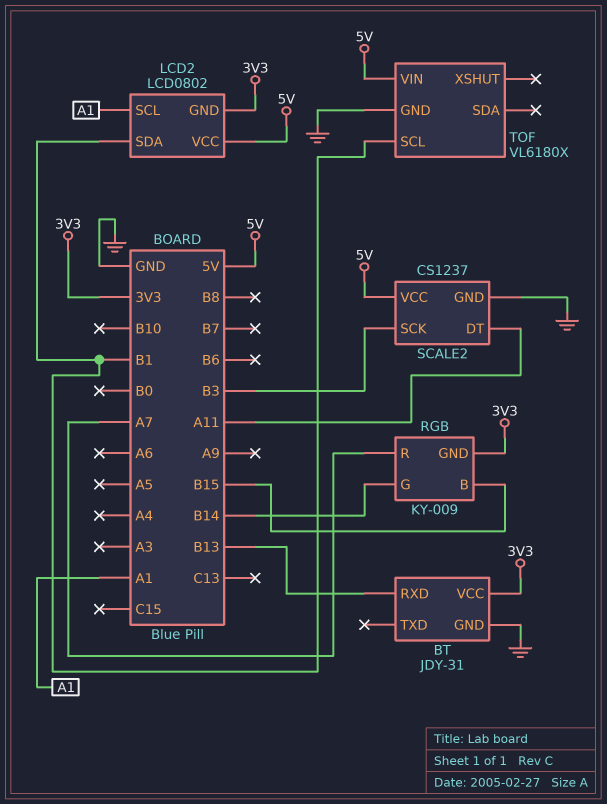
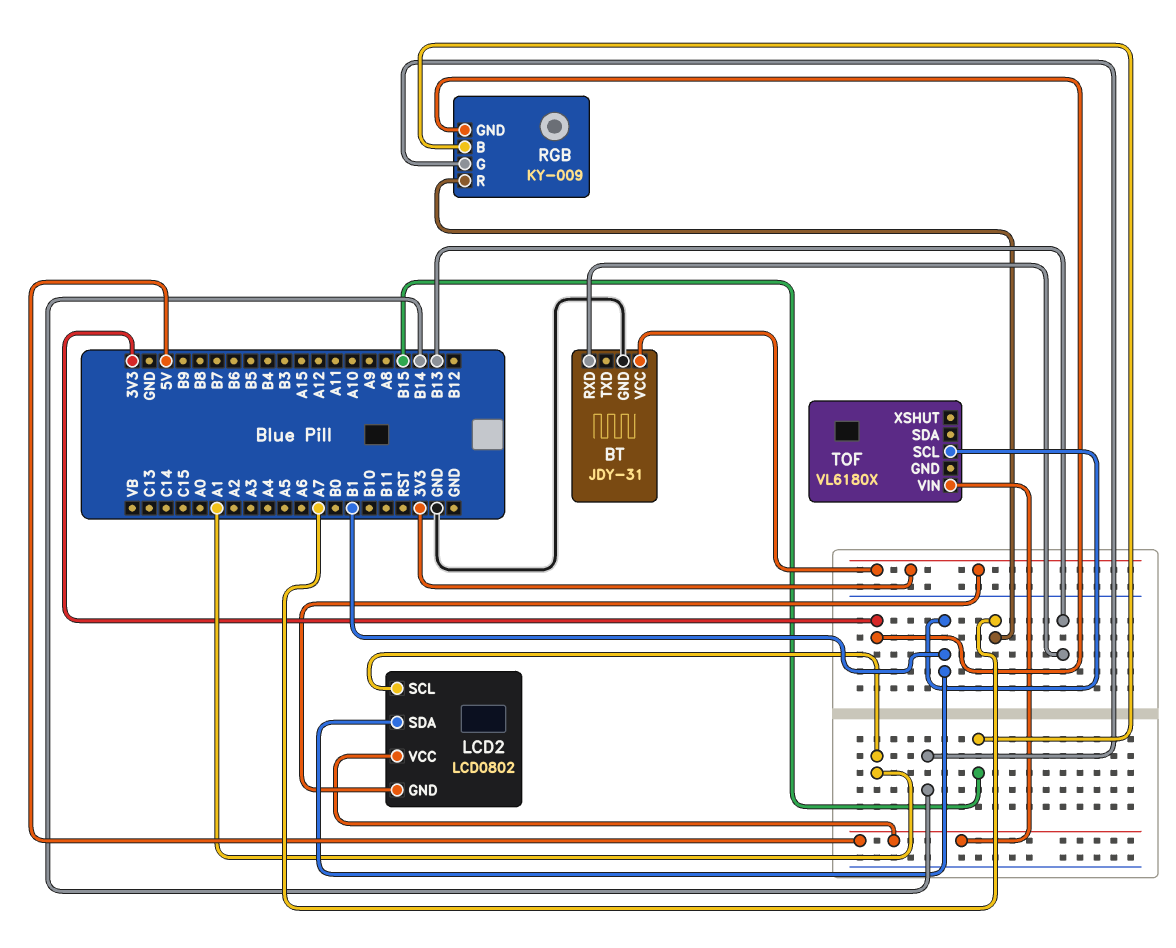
SCALE2: CS1237 -> none
SCALE2 pin DT: A11 -> none
SCALE2 pin GND: GND -> none
SCALE2 pin SCK: B3 -> none
SCALE2 pin VCC: 5V -> none
TOF pin GND: GND -> none

